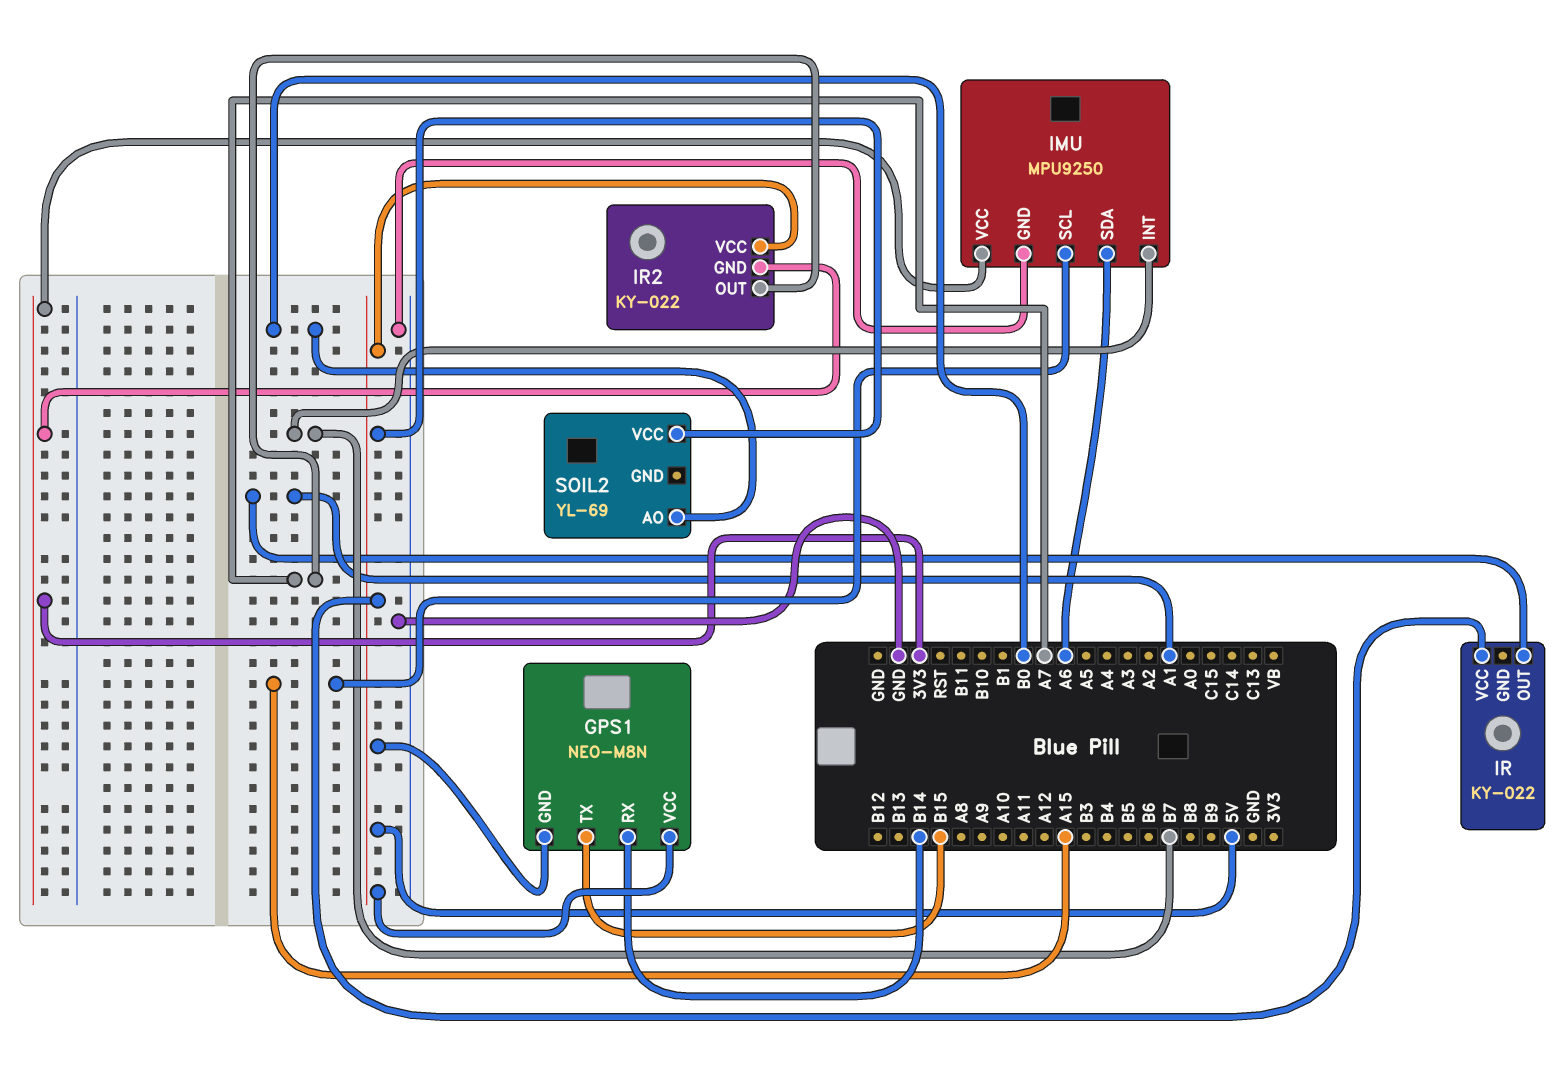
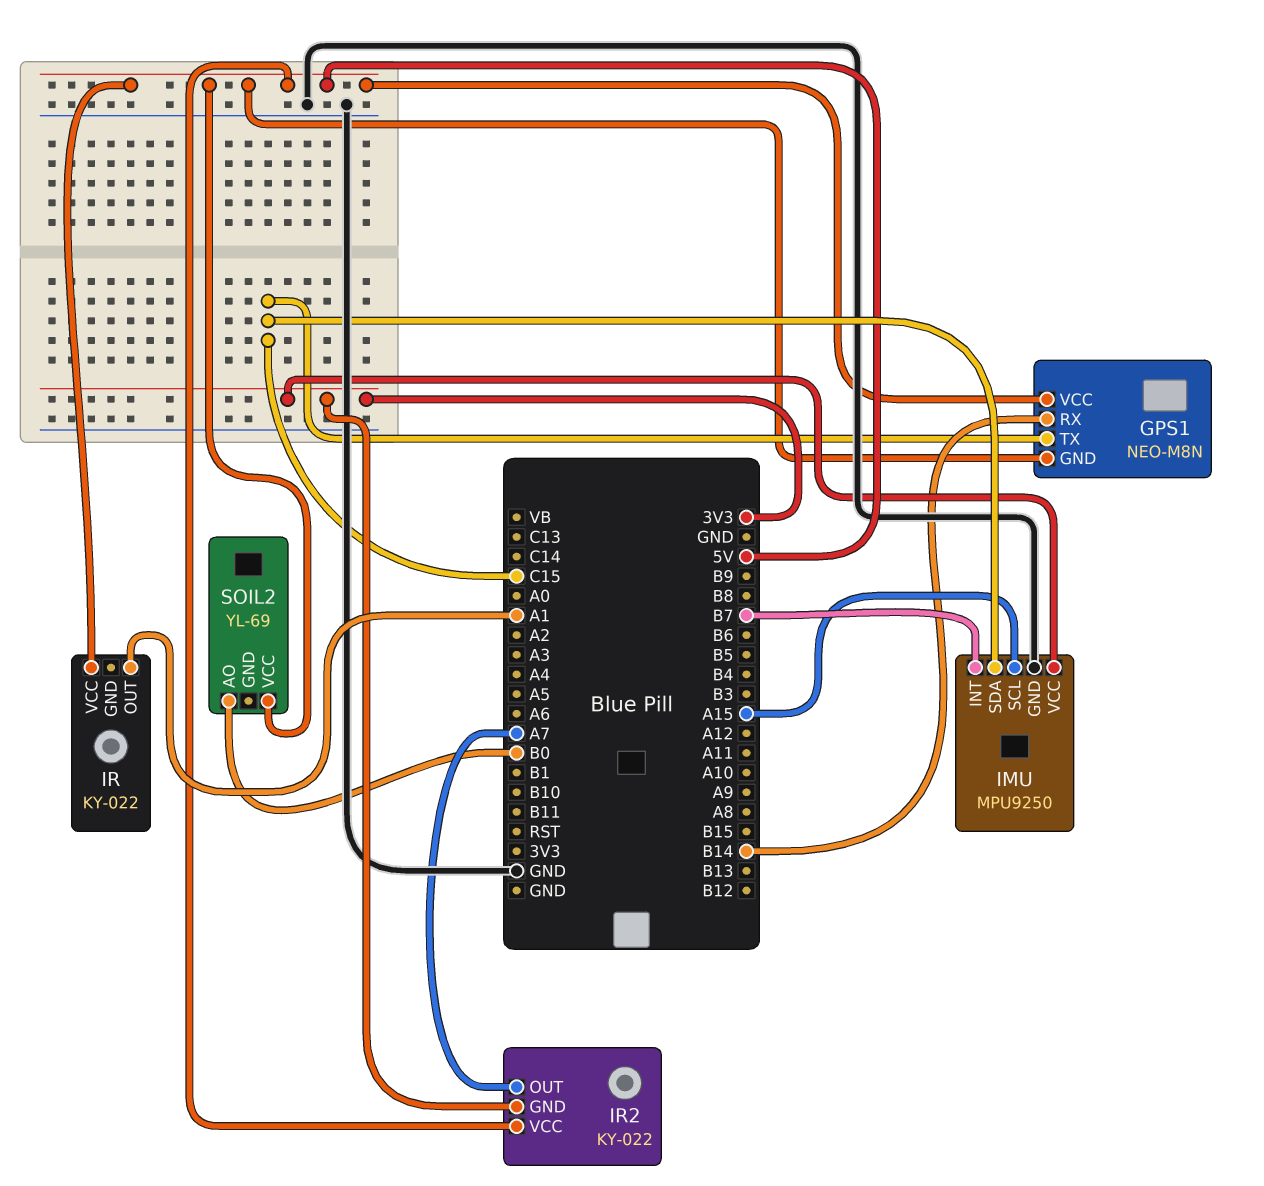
GPS1 pin TX: B15 -> C15
IMU pin SDA: A6 -> C15

